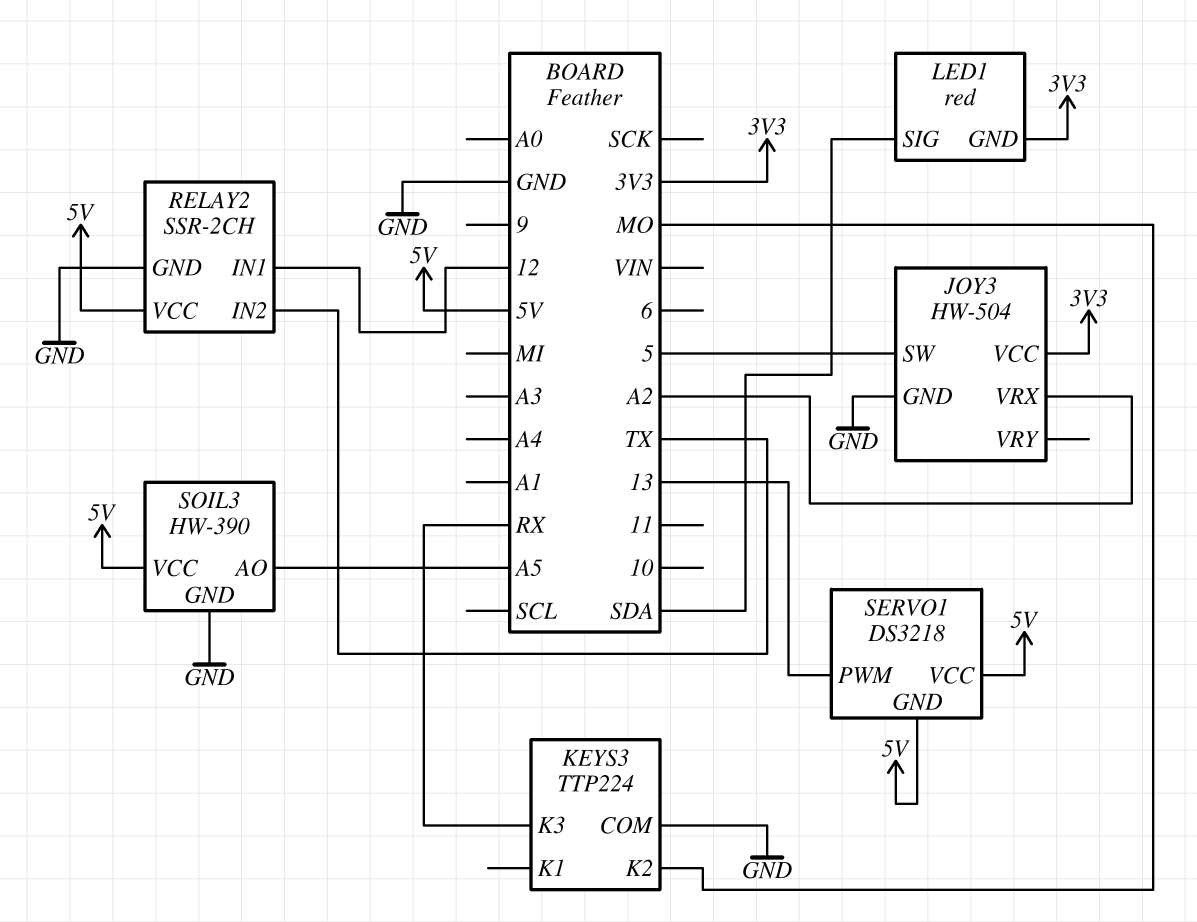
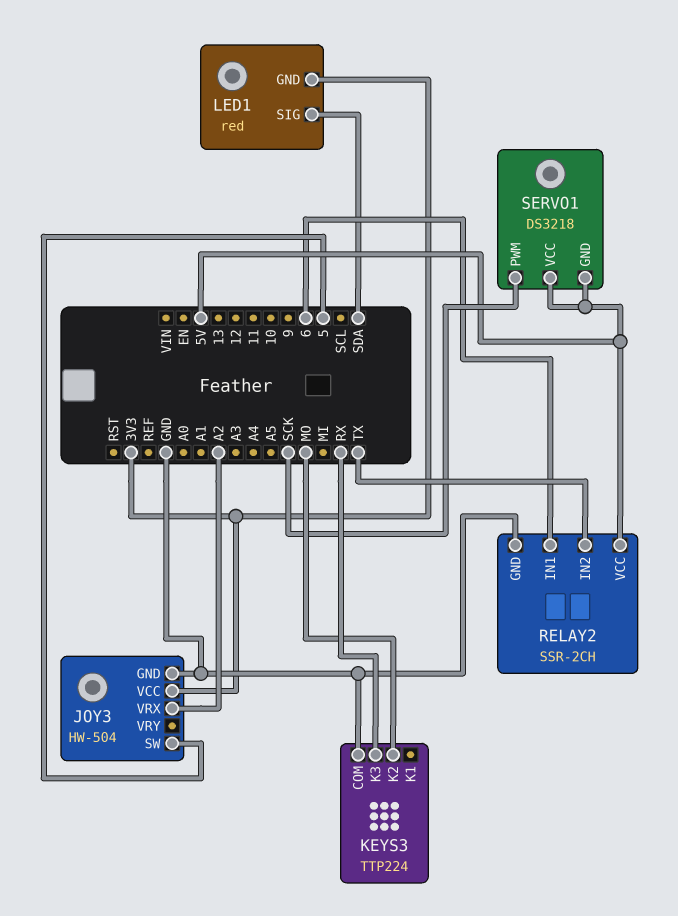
RELAY2 pin IN1: 12 -> 6
SERVO1 pin PWM: 13 -> SCK
SOIL3: HW-390 -> none
SOIL3 pin AO: A5 -> none
SOIL3 pin GND: GND -> none
SOIL3 pin VCC: 5V -> none

